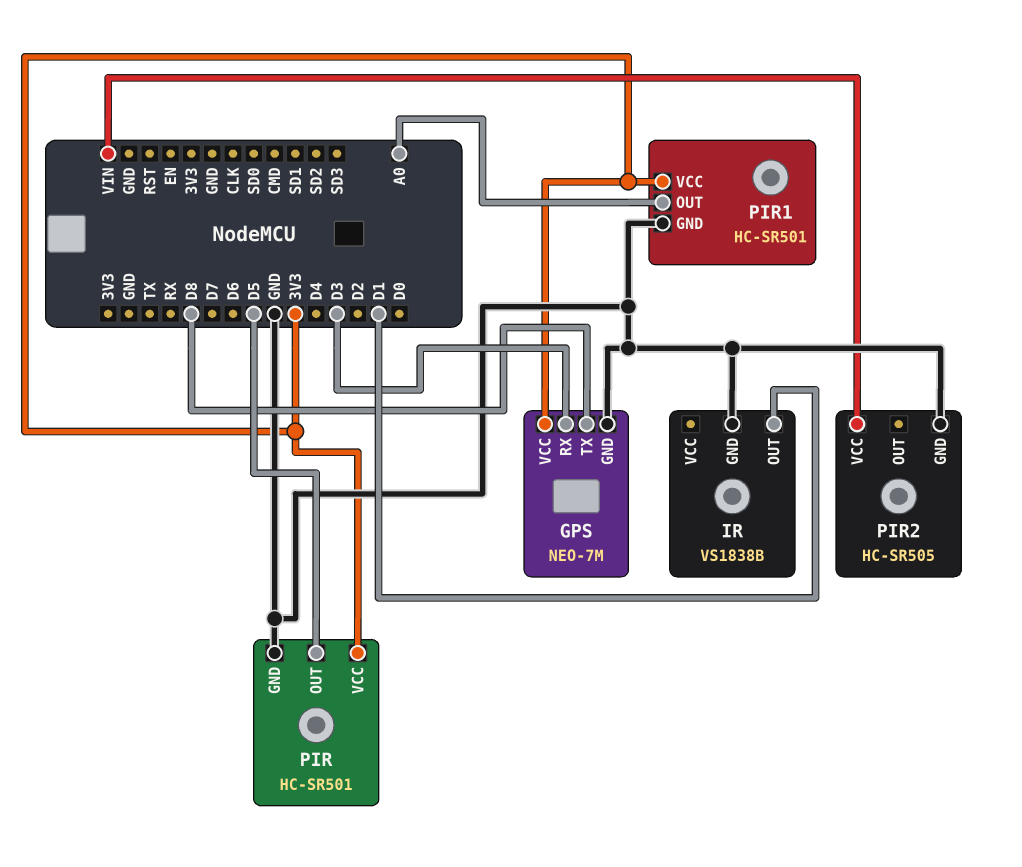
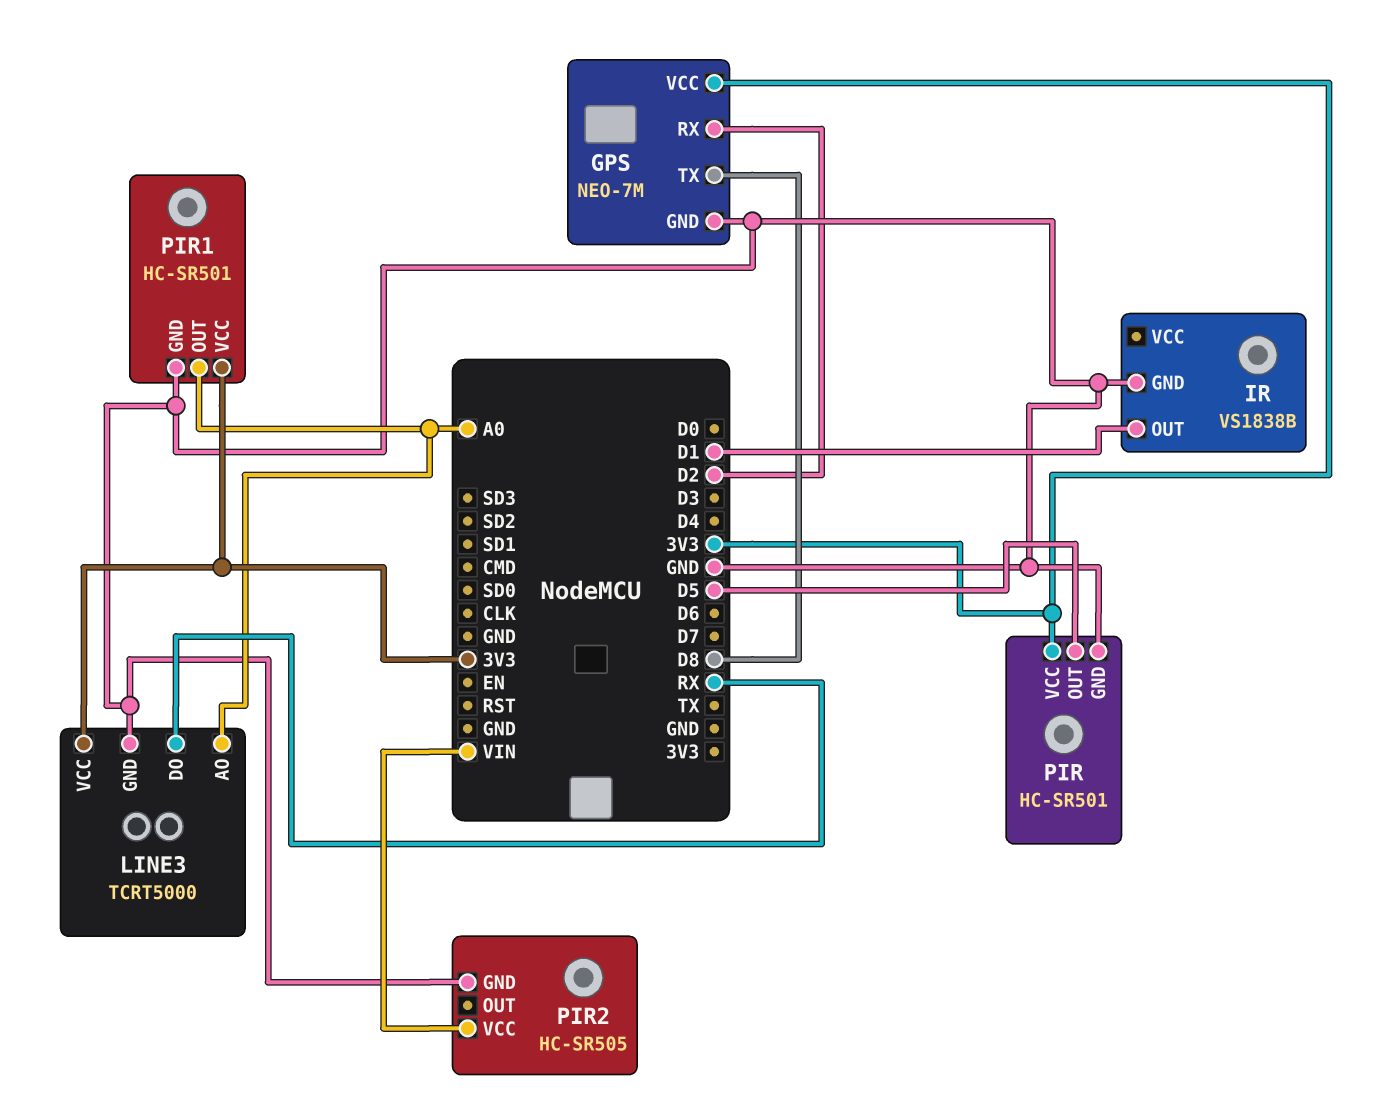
GPS pin RX: D3 -> D2
LINE3: none -> TCRT5000
LINE3 pin AO: none -> A0
LINE3 pin DO: none -> RX
LINE3 pin GND: none -> GND
LINE3 pin VCC: none -> 3V3

